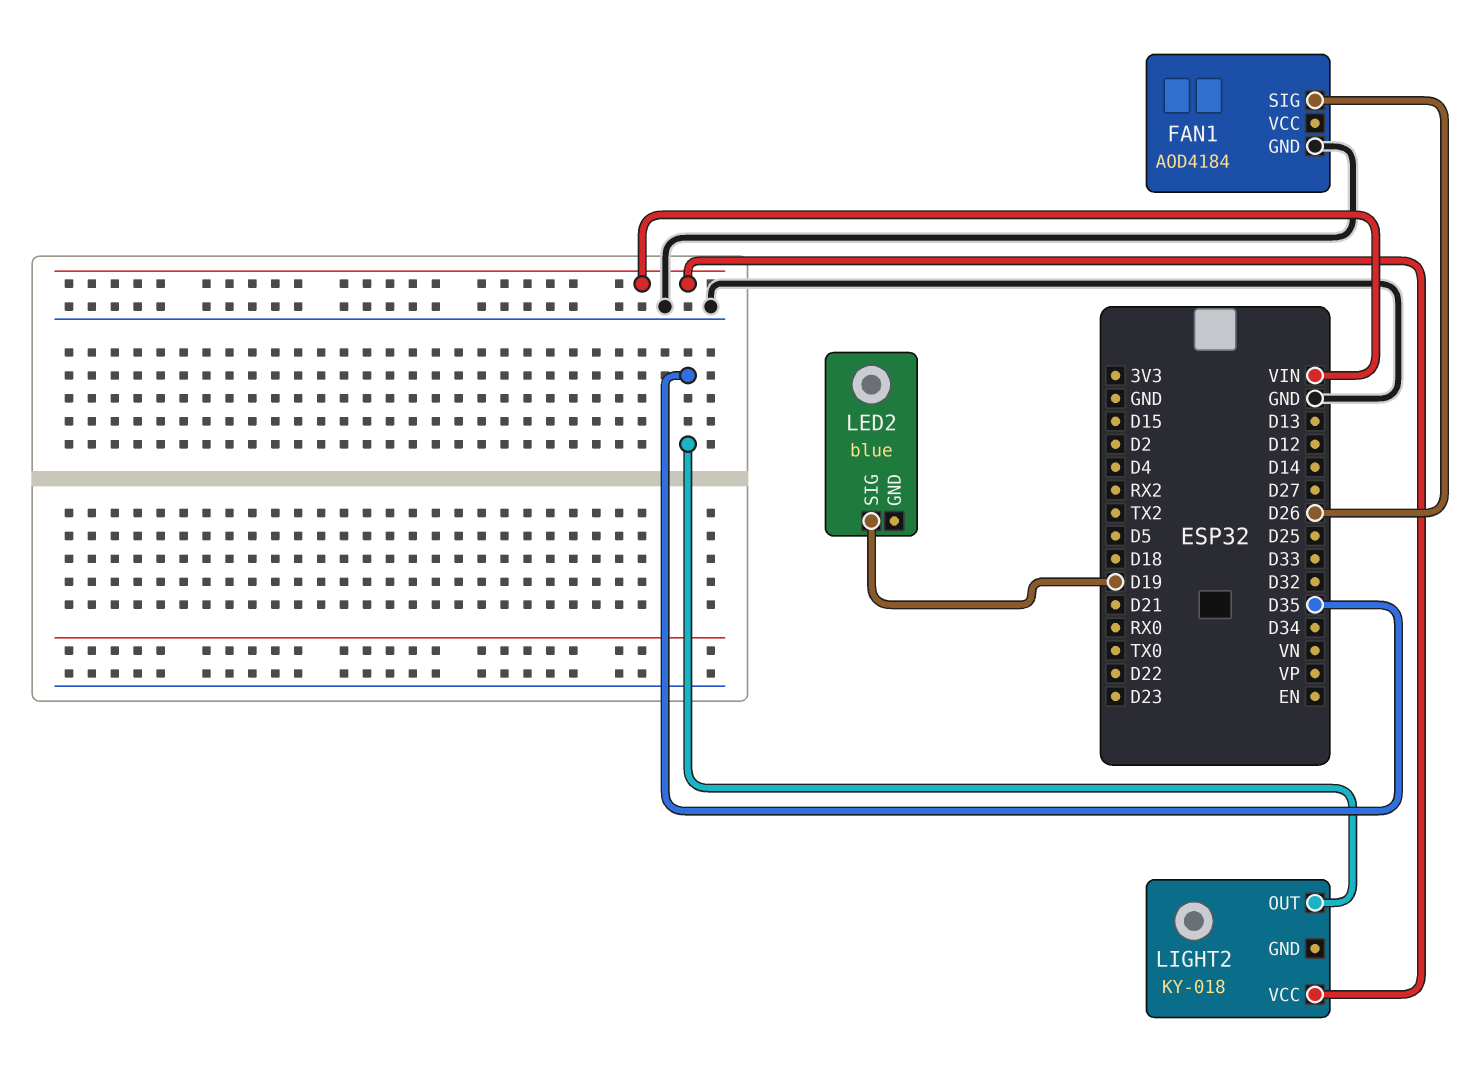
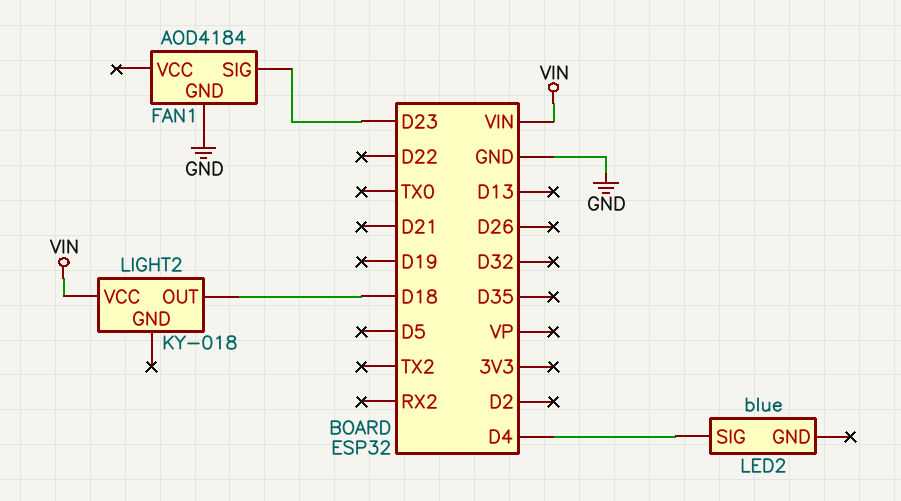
FAN1 pin SIG: D26 -> D23
LED2 pin SIG: D19 -> D4
LIGHT2 pin OUT: D35 -> D18

